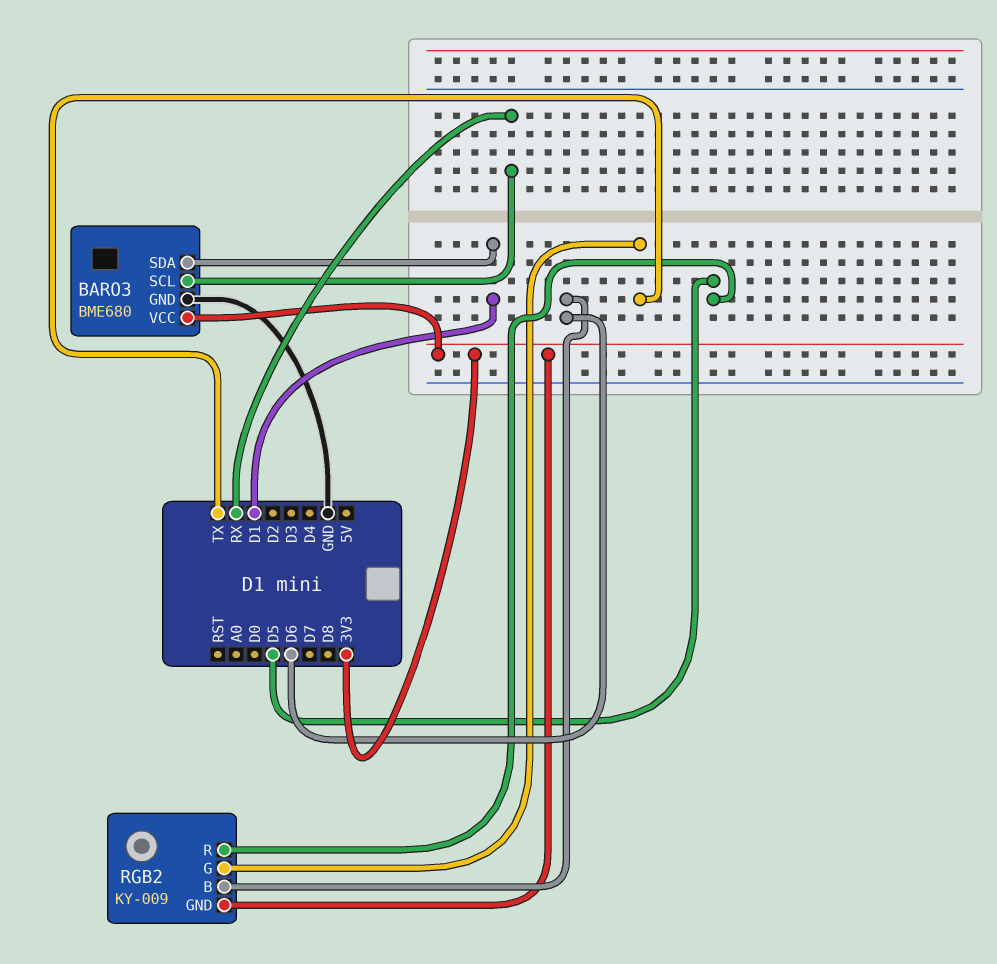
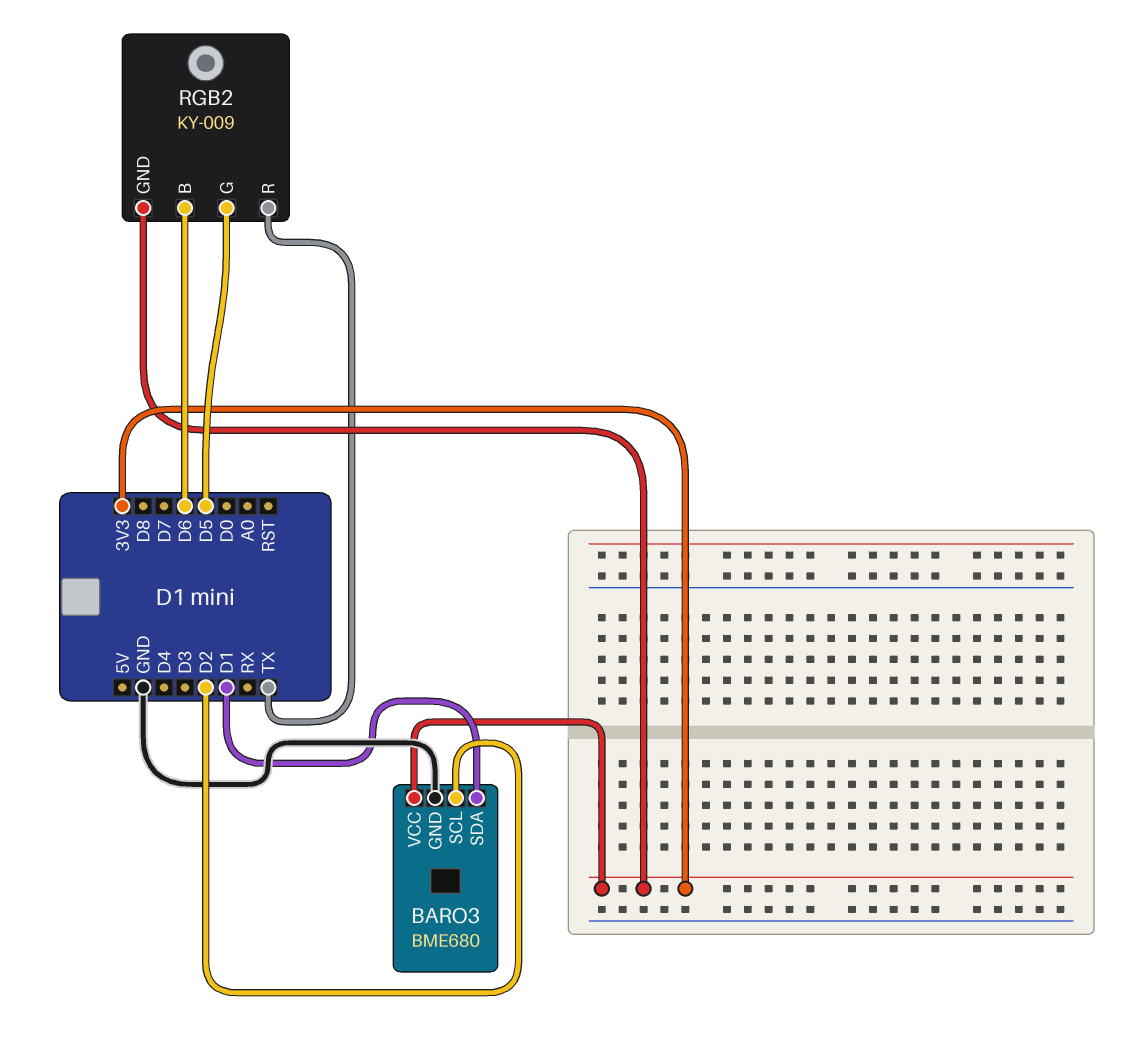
BARO3 pin SCL: RX -> D2
RGB2 pin G: TX -> D5
RGB2 pin R: D5 -> TX

